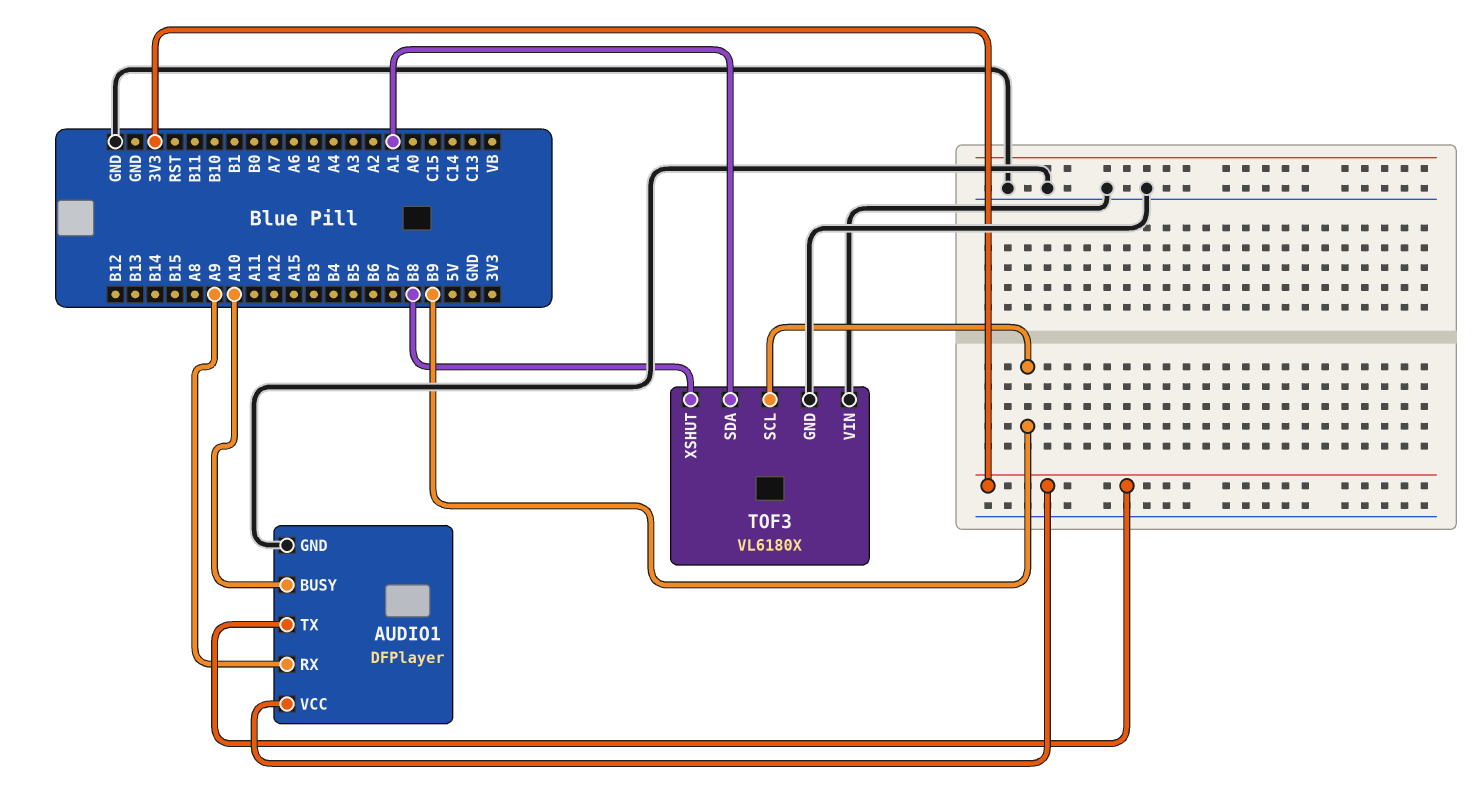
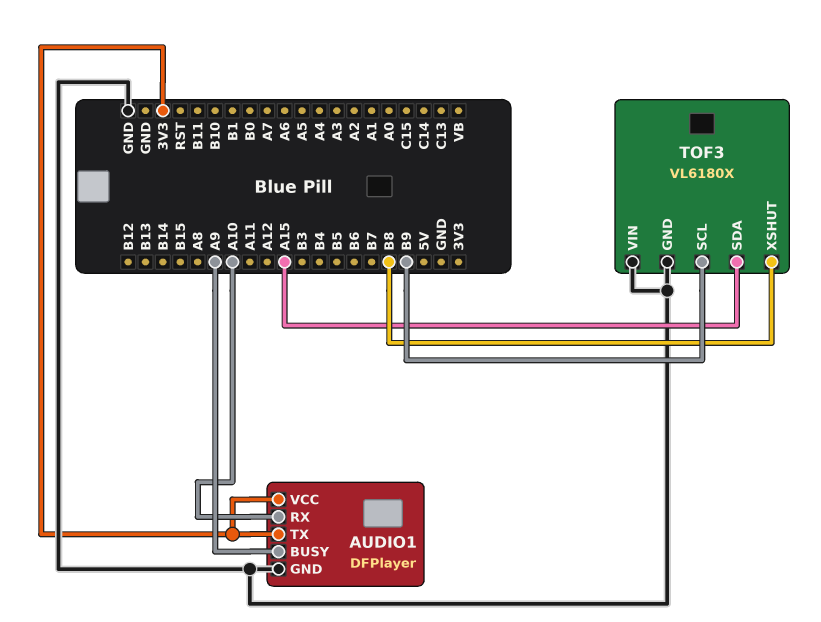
AUDIO1 pin BUSY: A10 -> A9
AUDIO1 pin RX: A9 -> A10
TOF3 pin SDA: A1 -> A15

